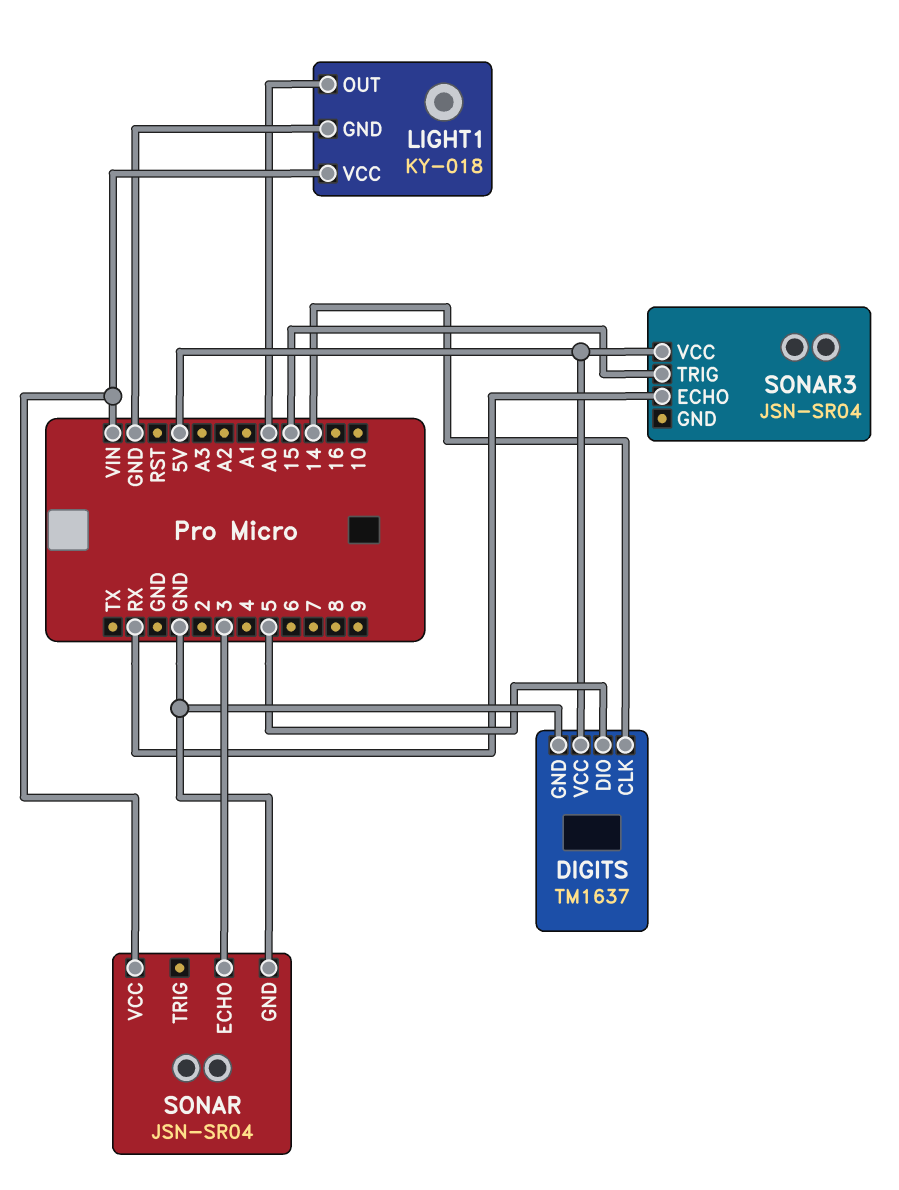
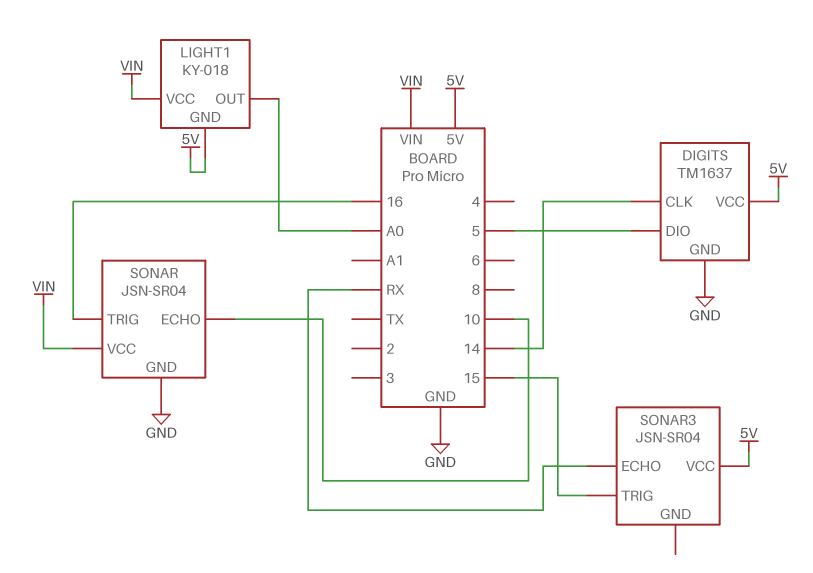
LIGHT1 pin GND: GND -> 5V
SONAR pin ECHO: 3 -> 10
SONAR pin TRIG: none -> 16

